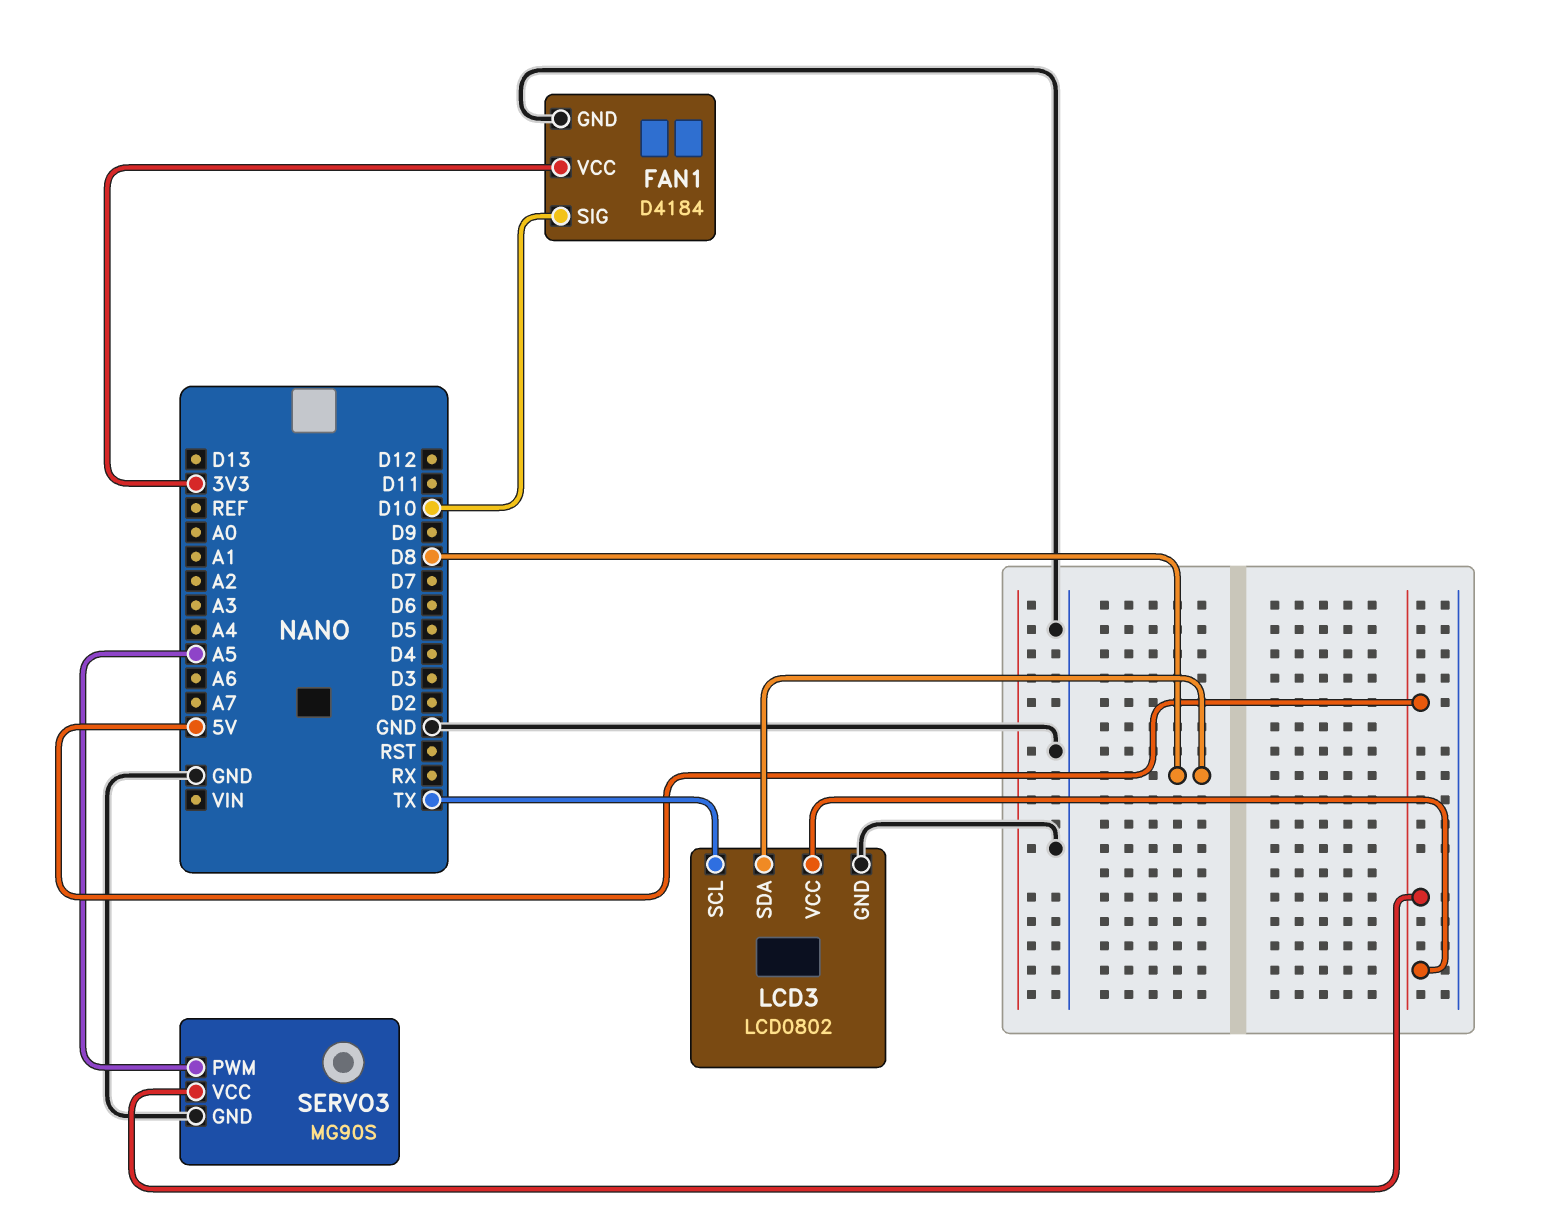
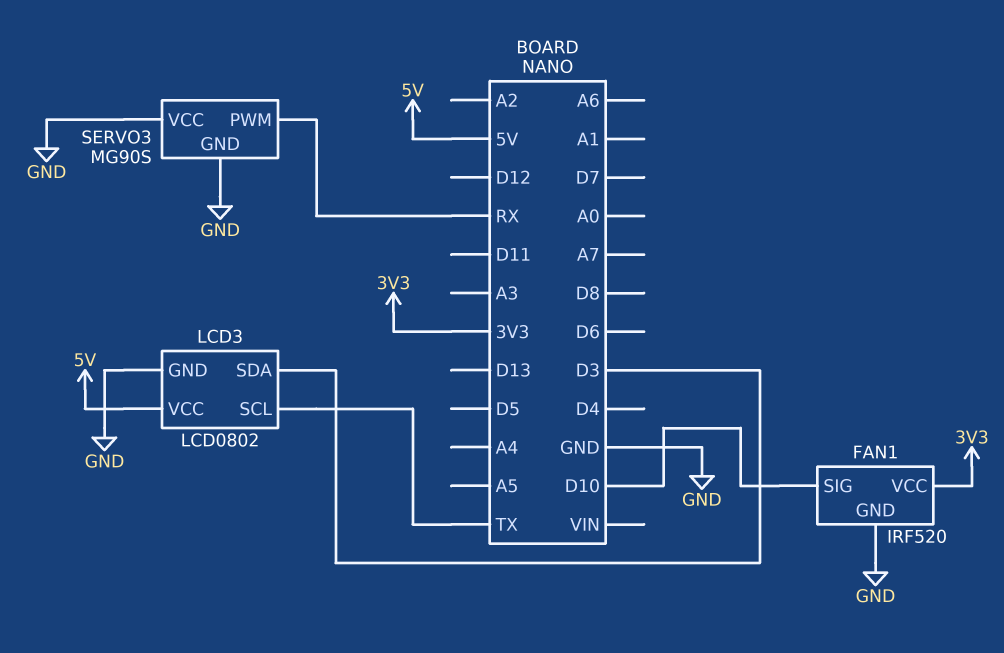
FAN1: D4184 -> IRF520
LCD3 pin SDA: D8 -> D3
SERVO3 pin PWM: A5 -> RX
SERVO3 pin VCC: 5V -> GND

